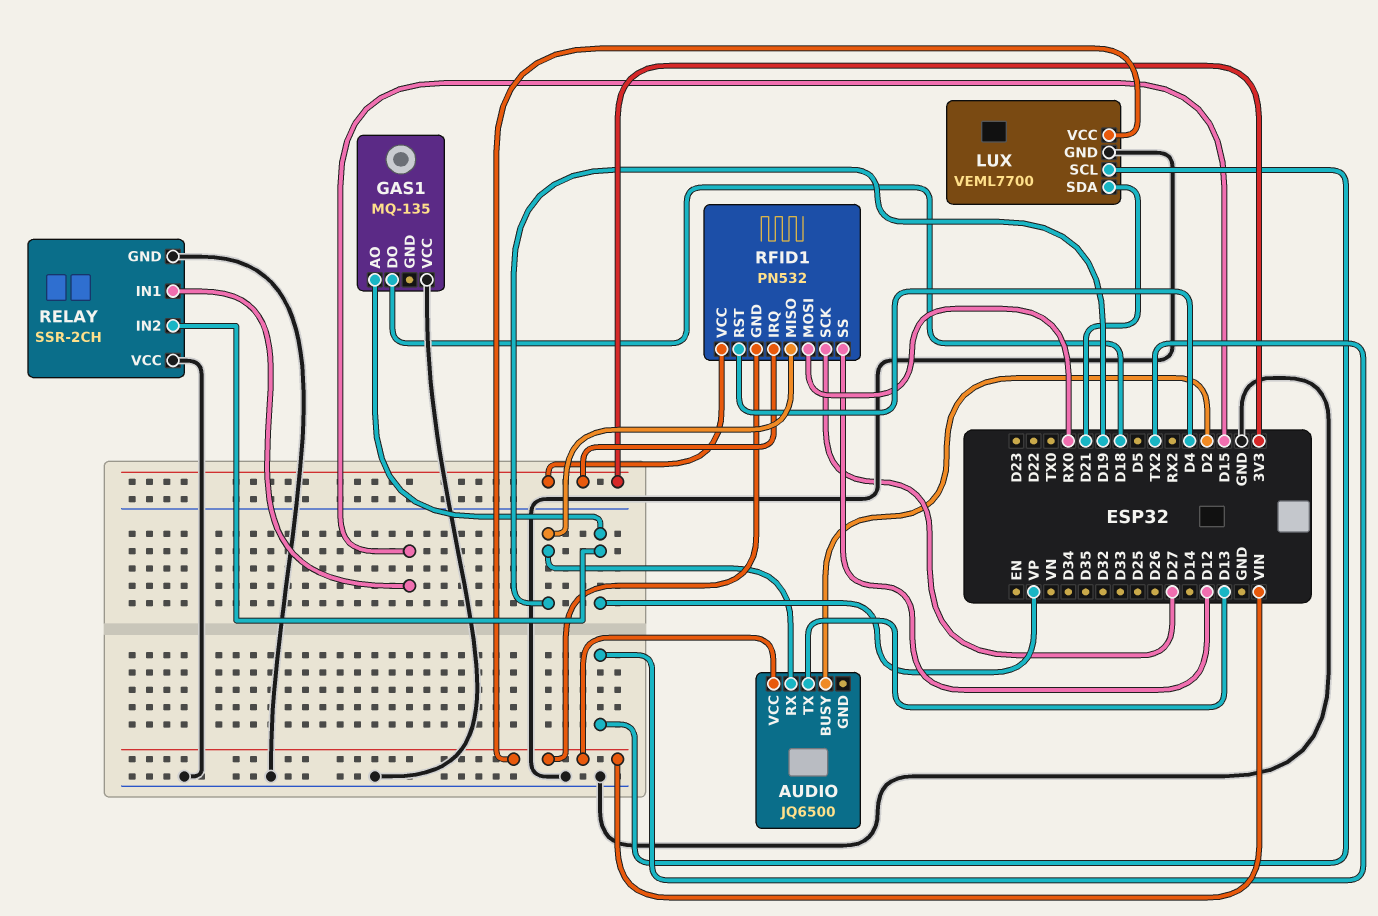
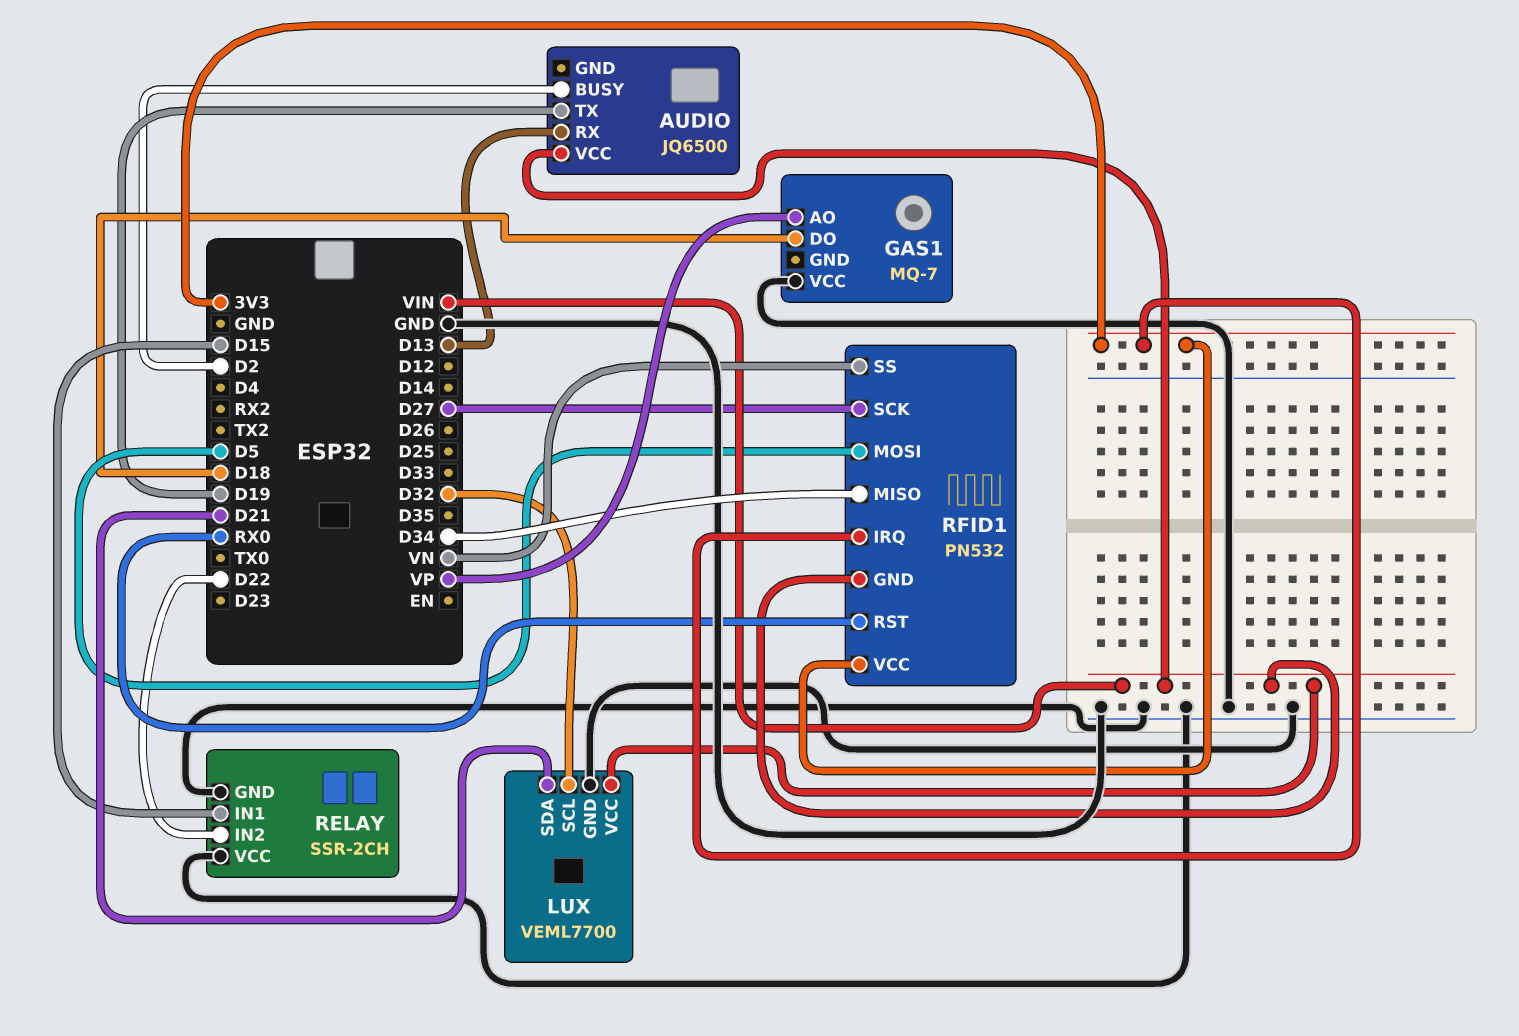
AUDIO pin RX: D19 -> D13
AUDIO pin TX: D13 -> D19
GAS1: MQ-135 -> MQ-7
LUX pin SCL: TX2 -> D32
RELAY pin IN2: VP -> D22
RFID1 pin MISO: D19 -> D34
RFID1 pin MOSI: RX0 -> D5
RFID1 pin RST: D4 -> RX0
RFID1 pin SS: D12 -> VN

